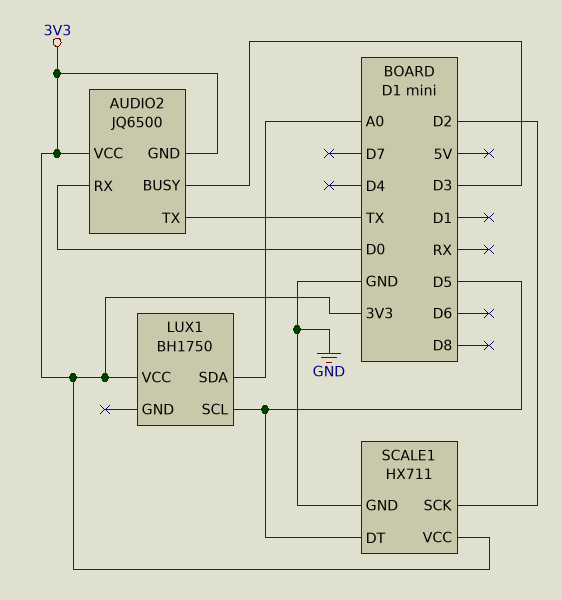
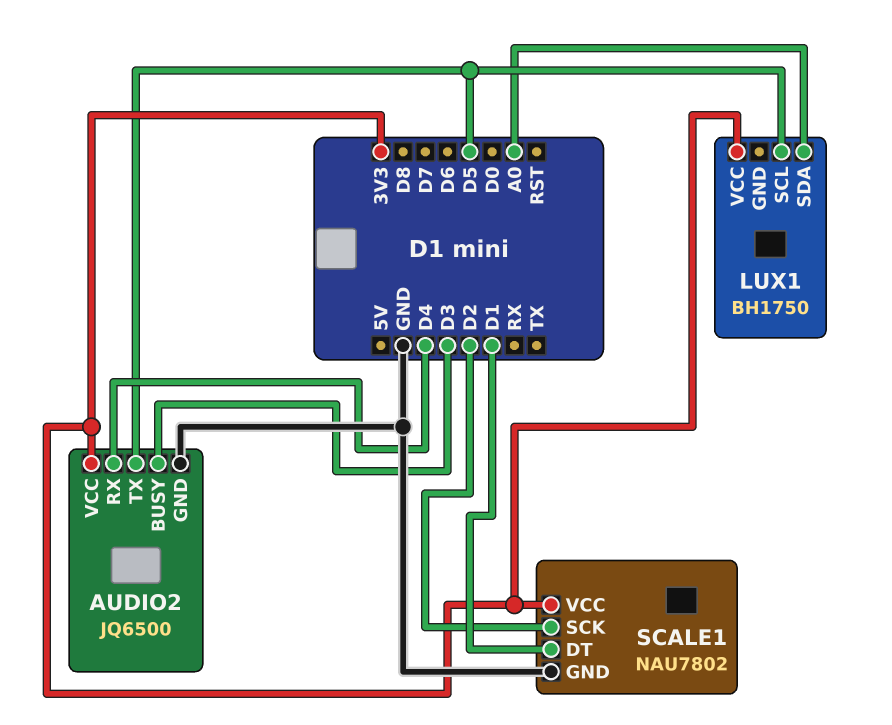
AUDIO2 pin GND: 3V3 -> GND
AUDIO2 pin RX: D0 -> D4
AUDIO2 pin TX: TX -> D5
SCALE1: HX711 -> NAU7802
SCALE1 pin DT: D5 -> D1

